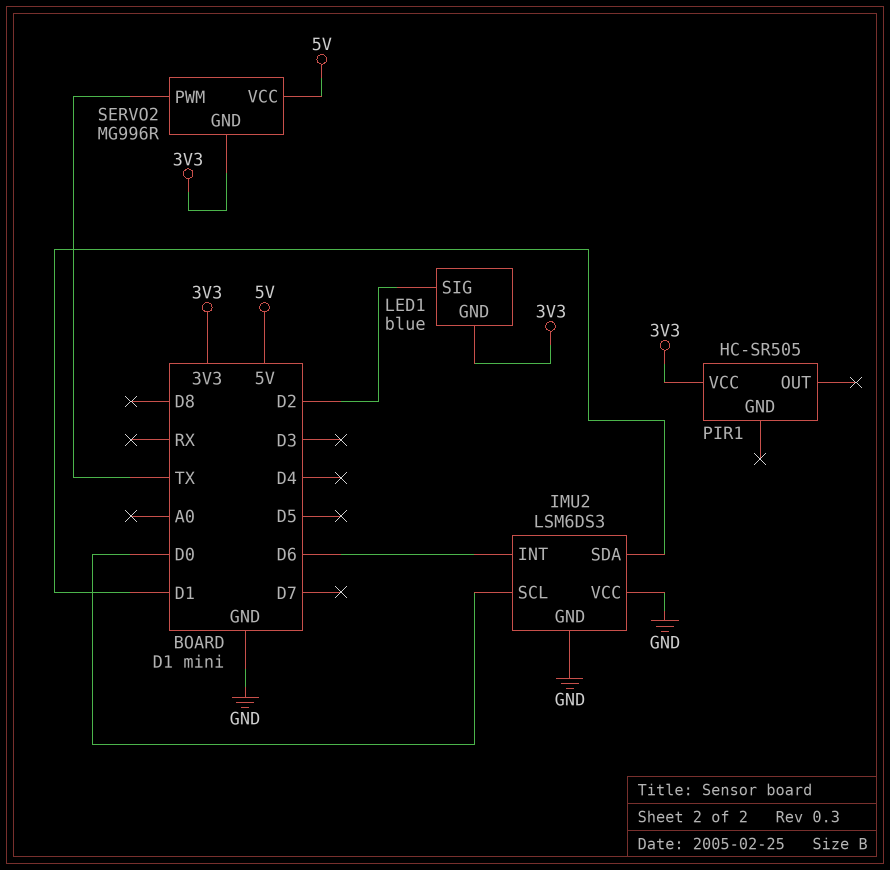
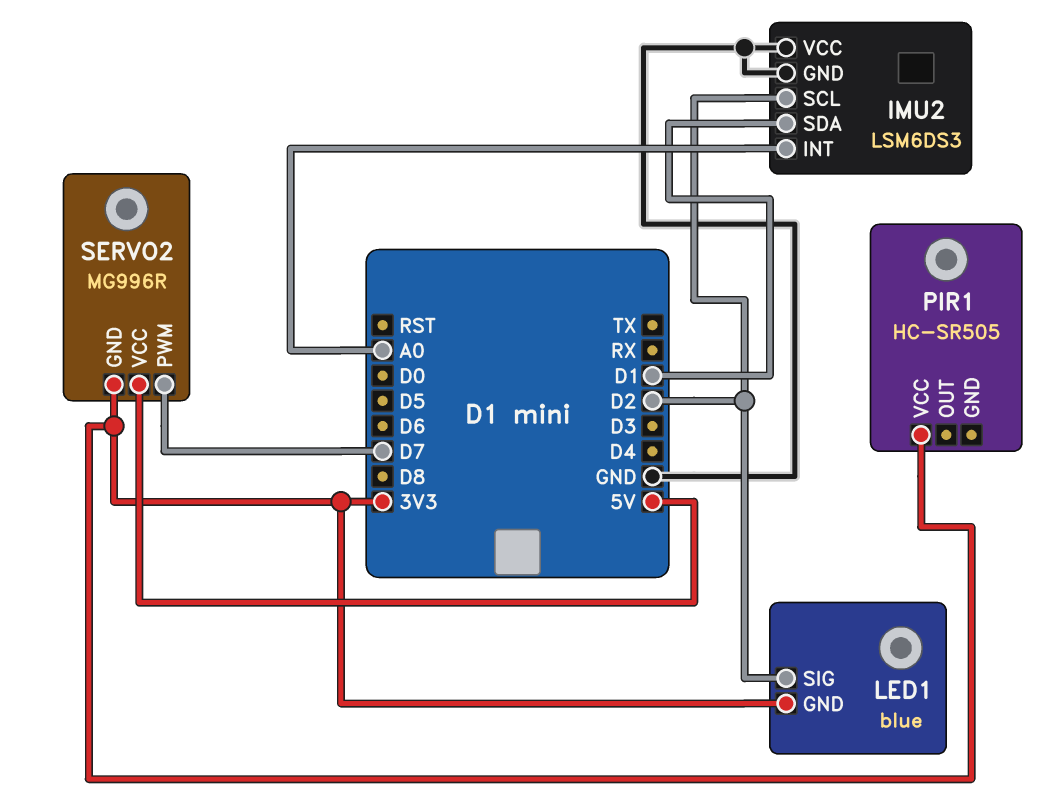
IMU2 pin INT: D6 -> A0
IMU2 pin SCL: D0 -> D2
SERVO2 pin PWM: TX -> D7

